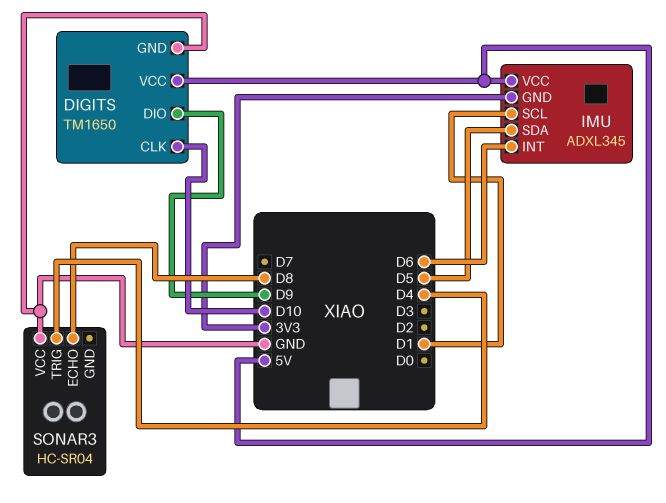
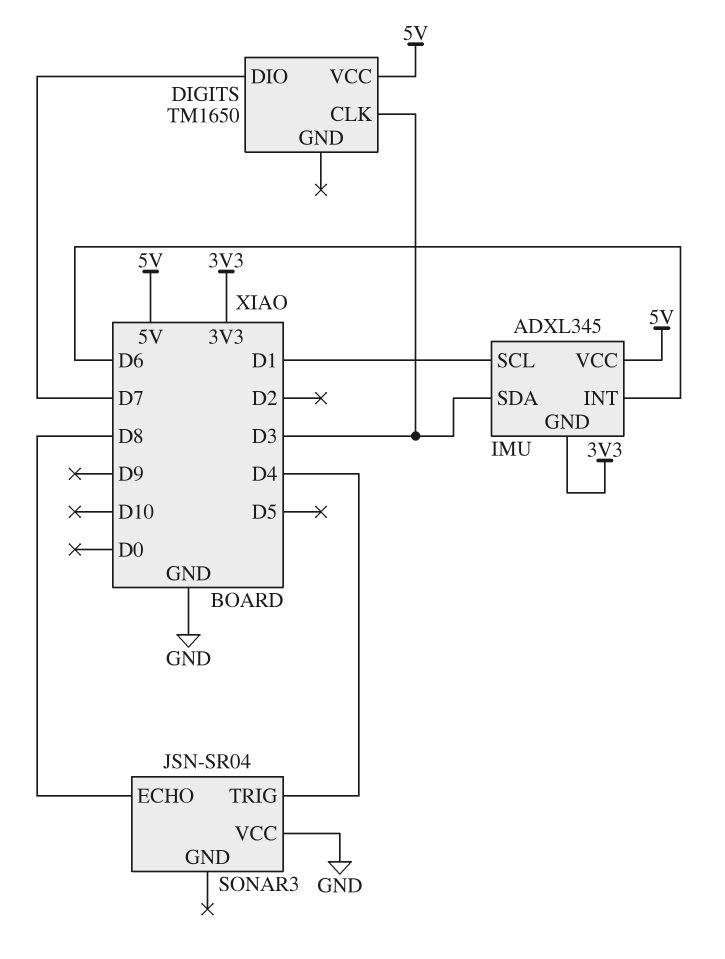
DIGITS pin CLK: D10 -> D3
DIGITS pin DIO: D9 -> D7
DIGITS pin GND: GND -> none
IMU pin SDA: D5 -> D3
SONAR3: HC-SR04 -> JSN-SR04

